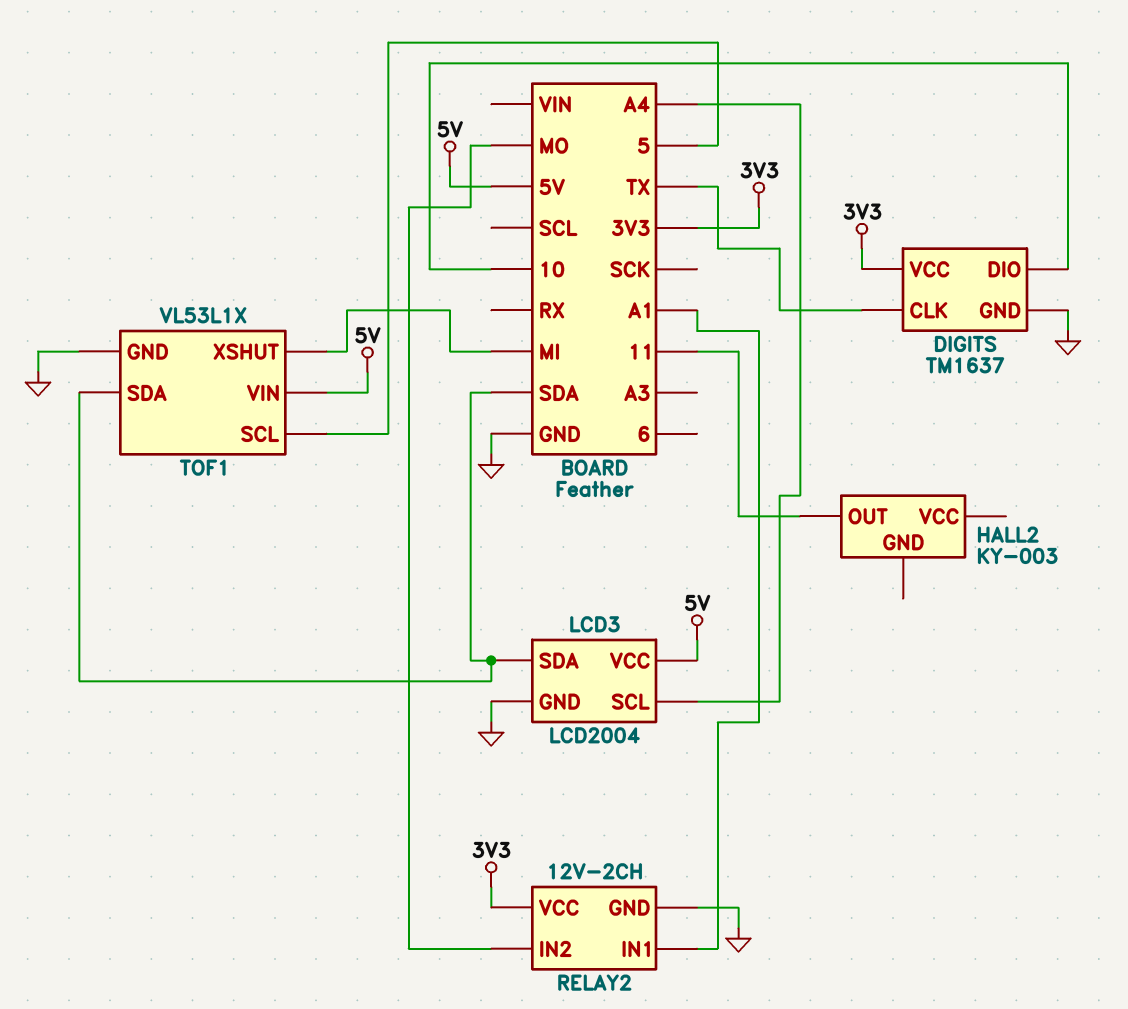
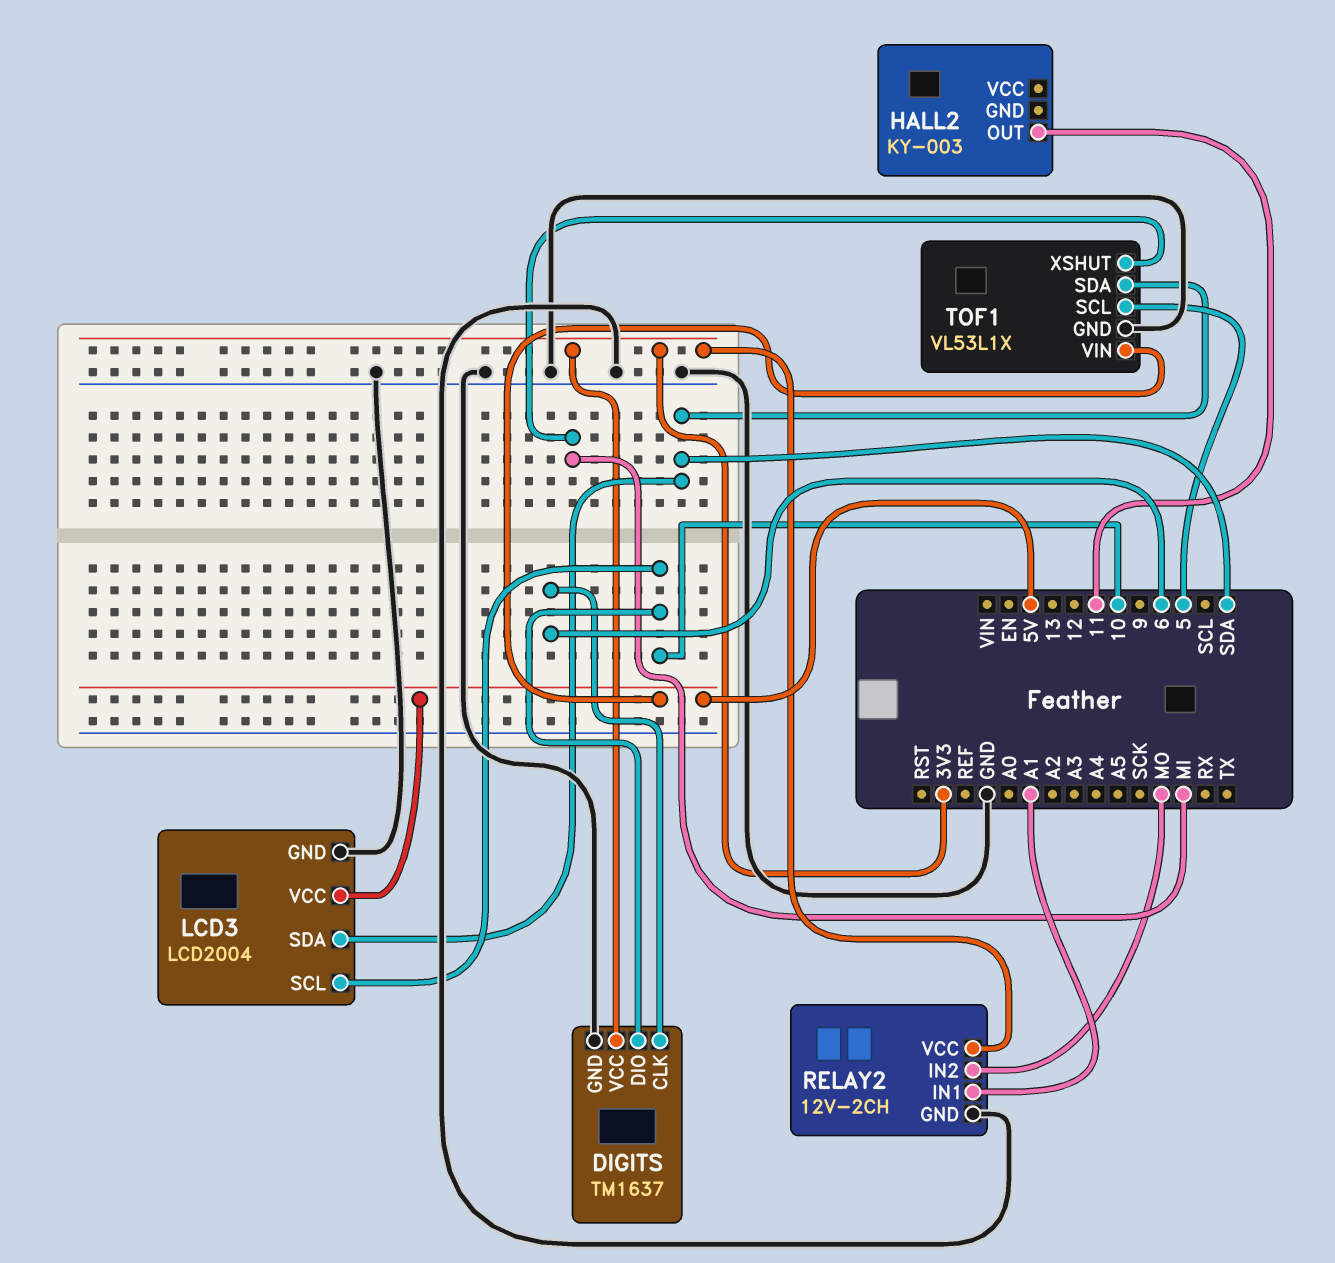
DIGITS pin CLK: TX -> 6
LCD3 pin SCL: A4 -> 10

